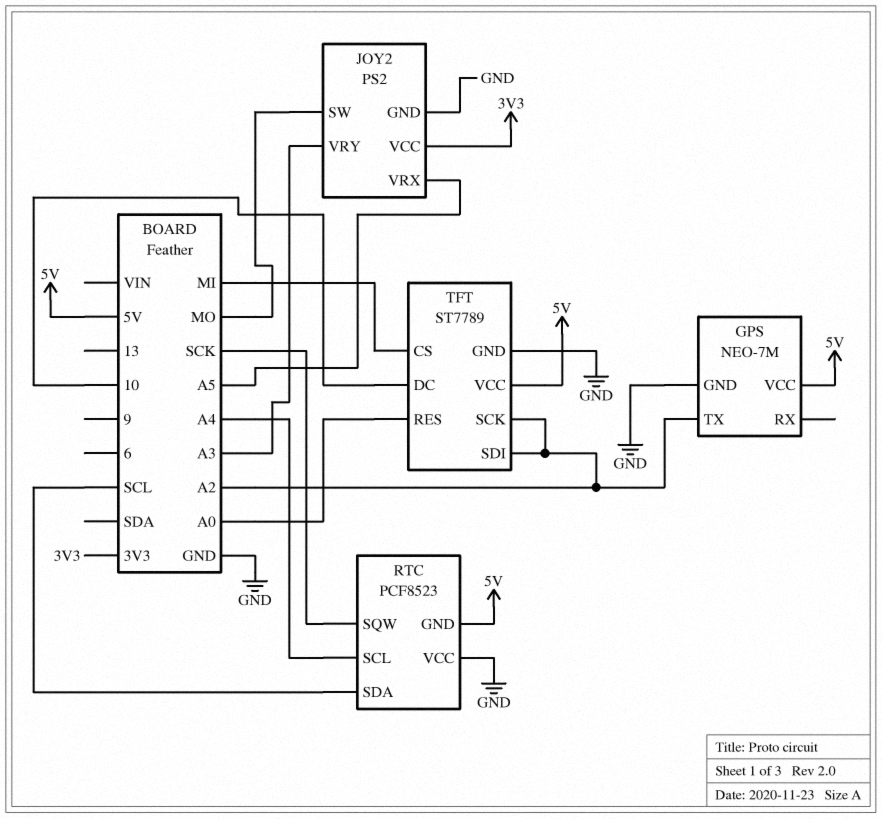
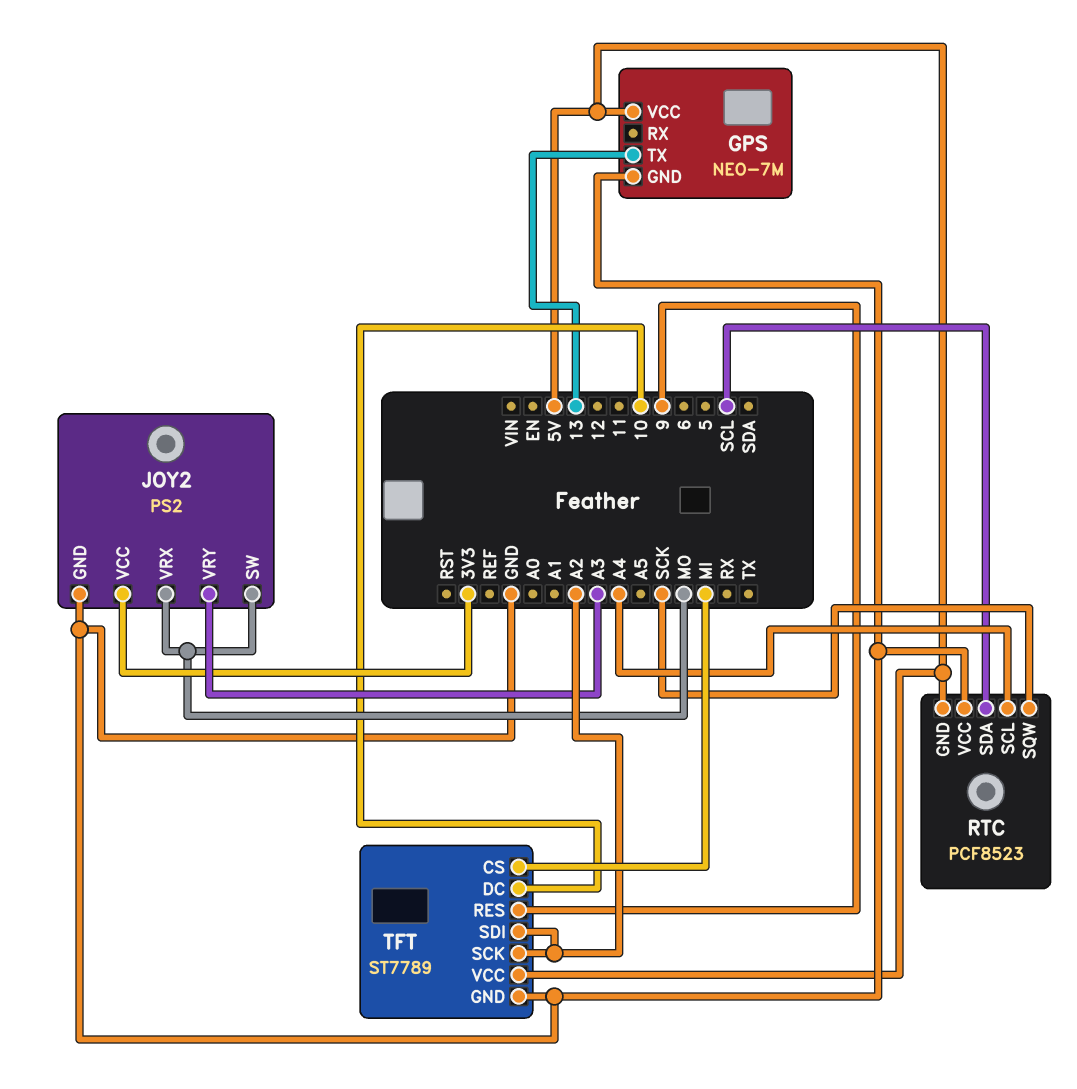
GPS pin TX: A2 -> 13
JOY2 pin VRX: A5 -> MO
TFT pin RES: A0 -> 9

